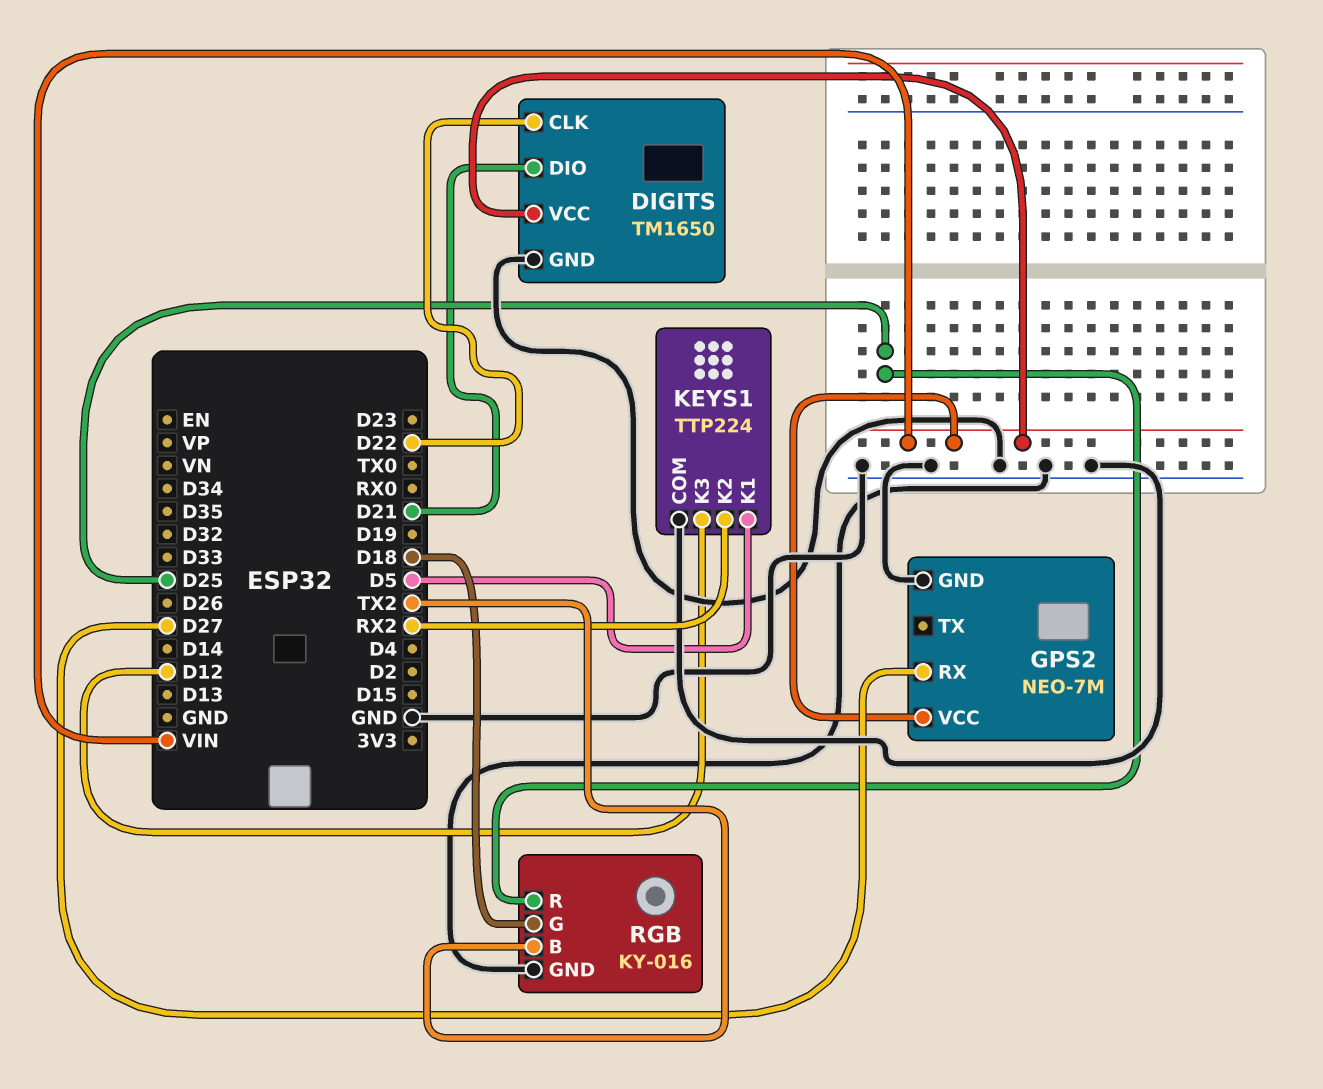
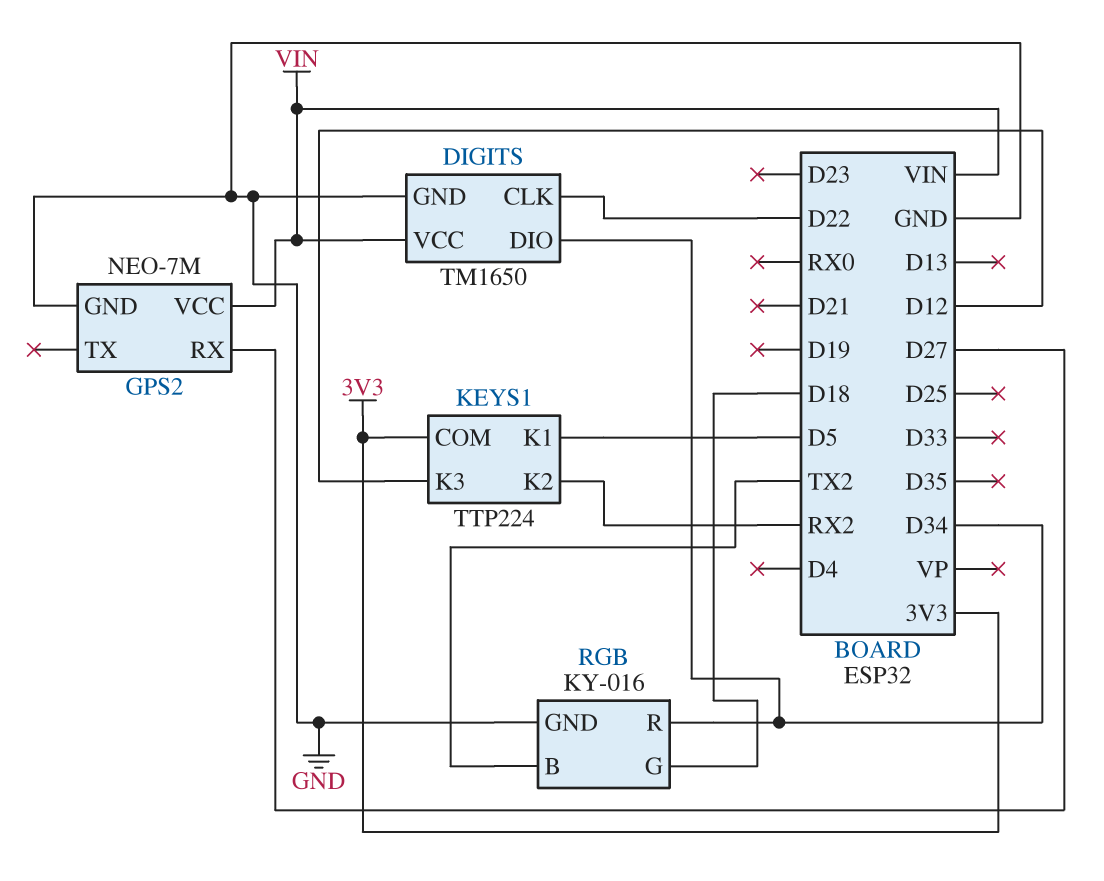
DIGITS pin DIO: D21 -> D34
KEYS1 pin COM: GND -> 3V3
RGB pin R: D25 -> D34

